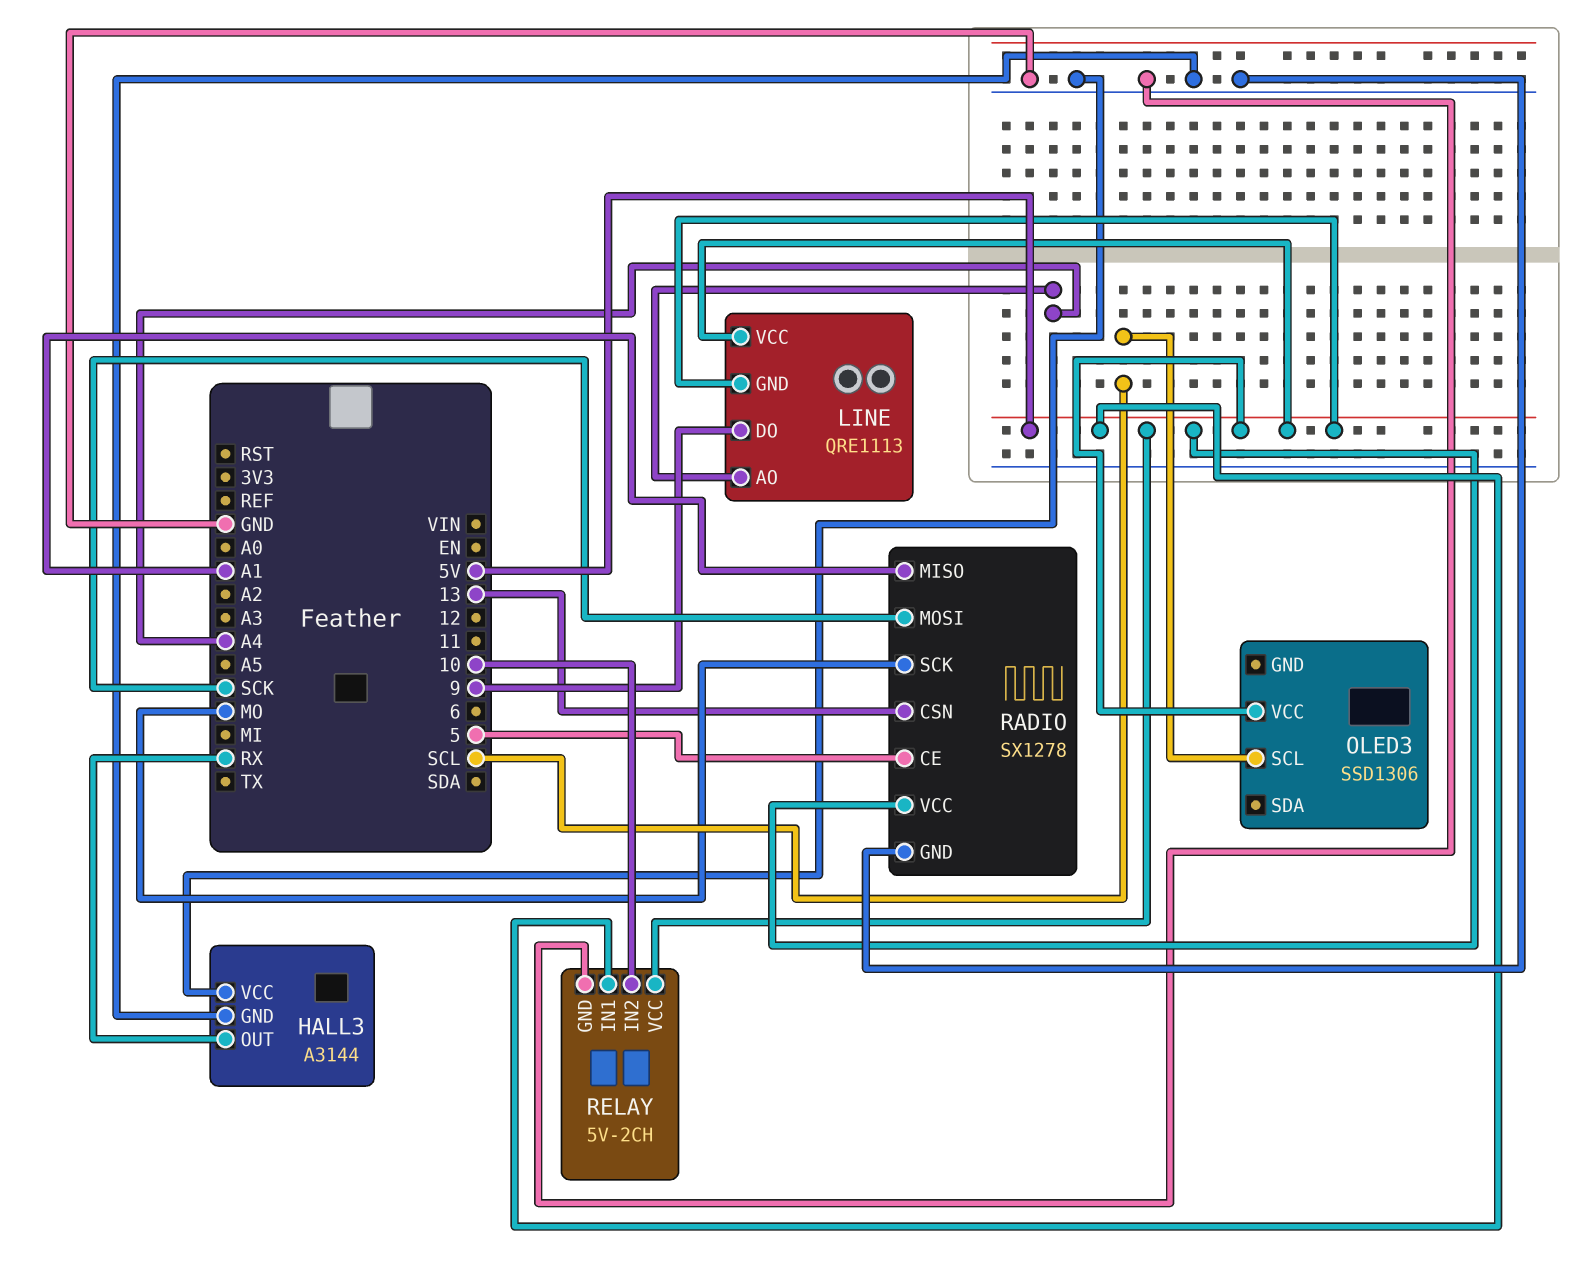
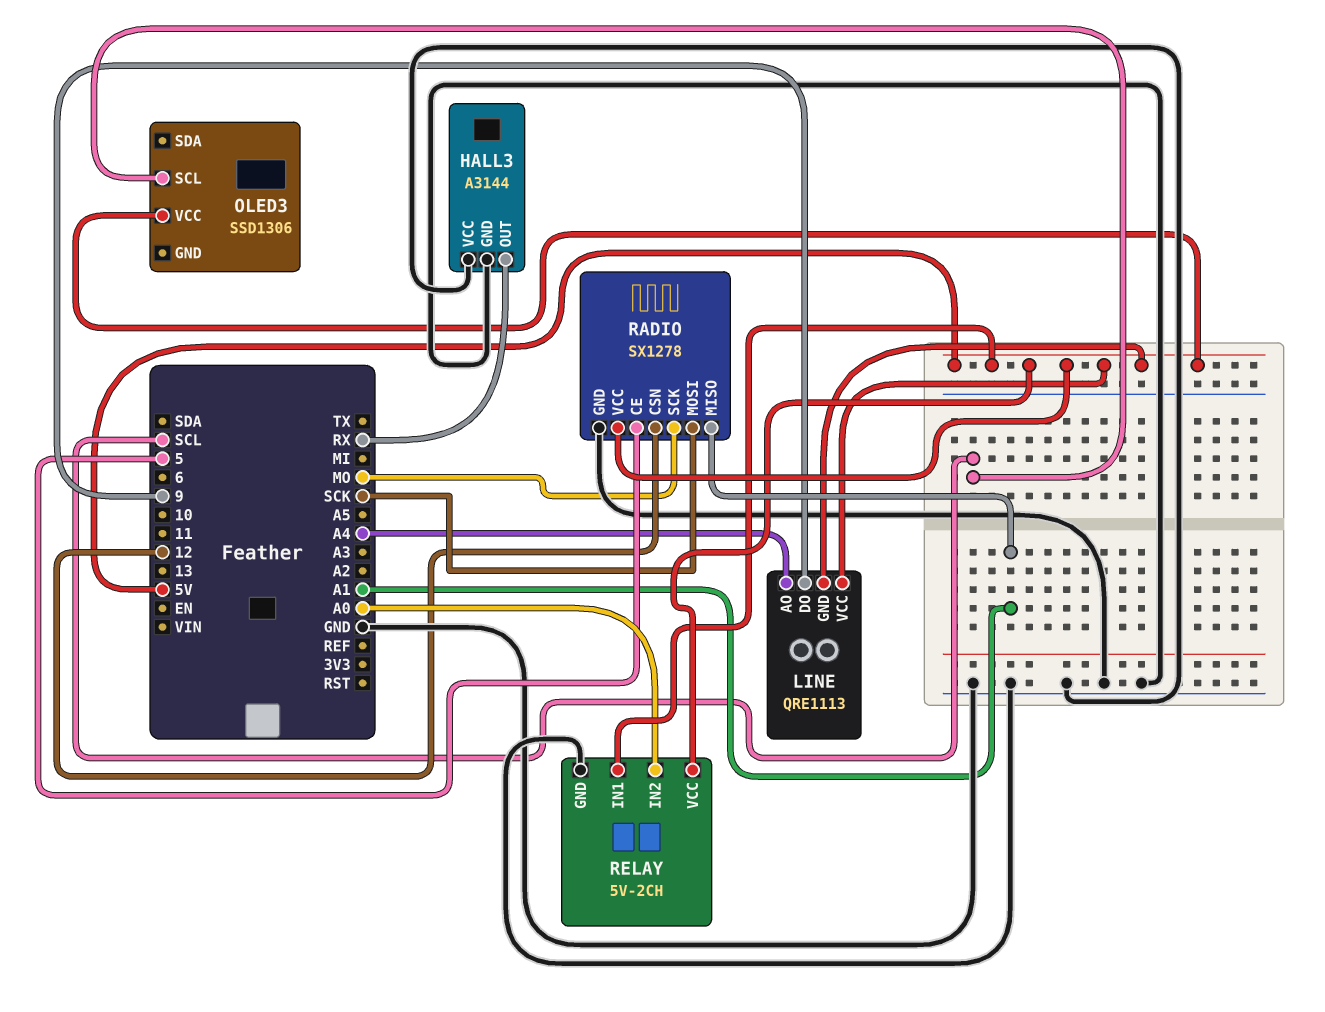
RADIO pin CSN: 13 -> 12
RELAY pin IN2: 10 -> A0

